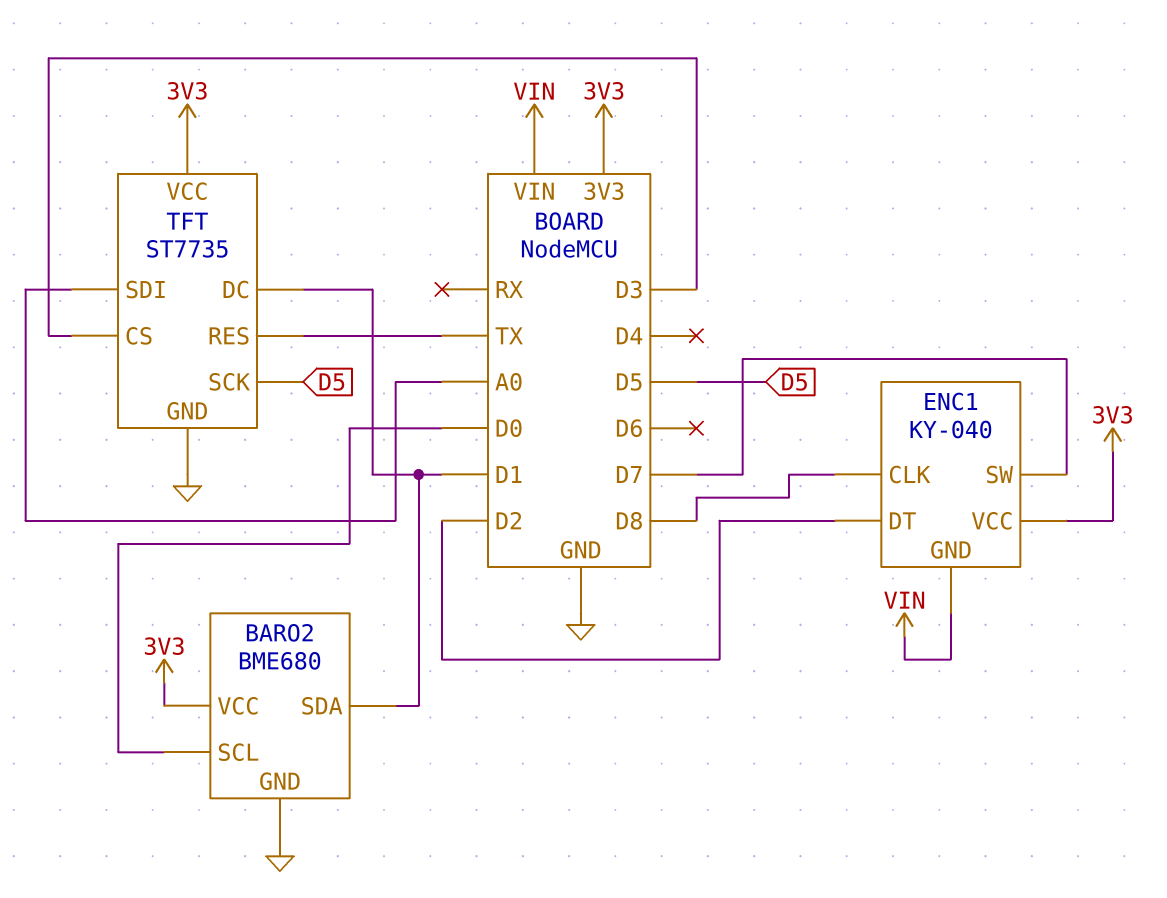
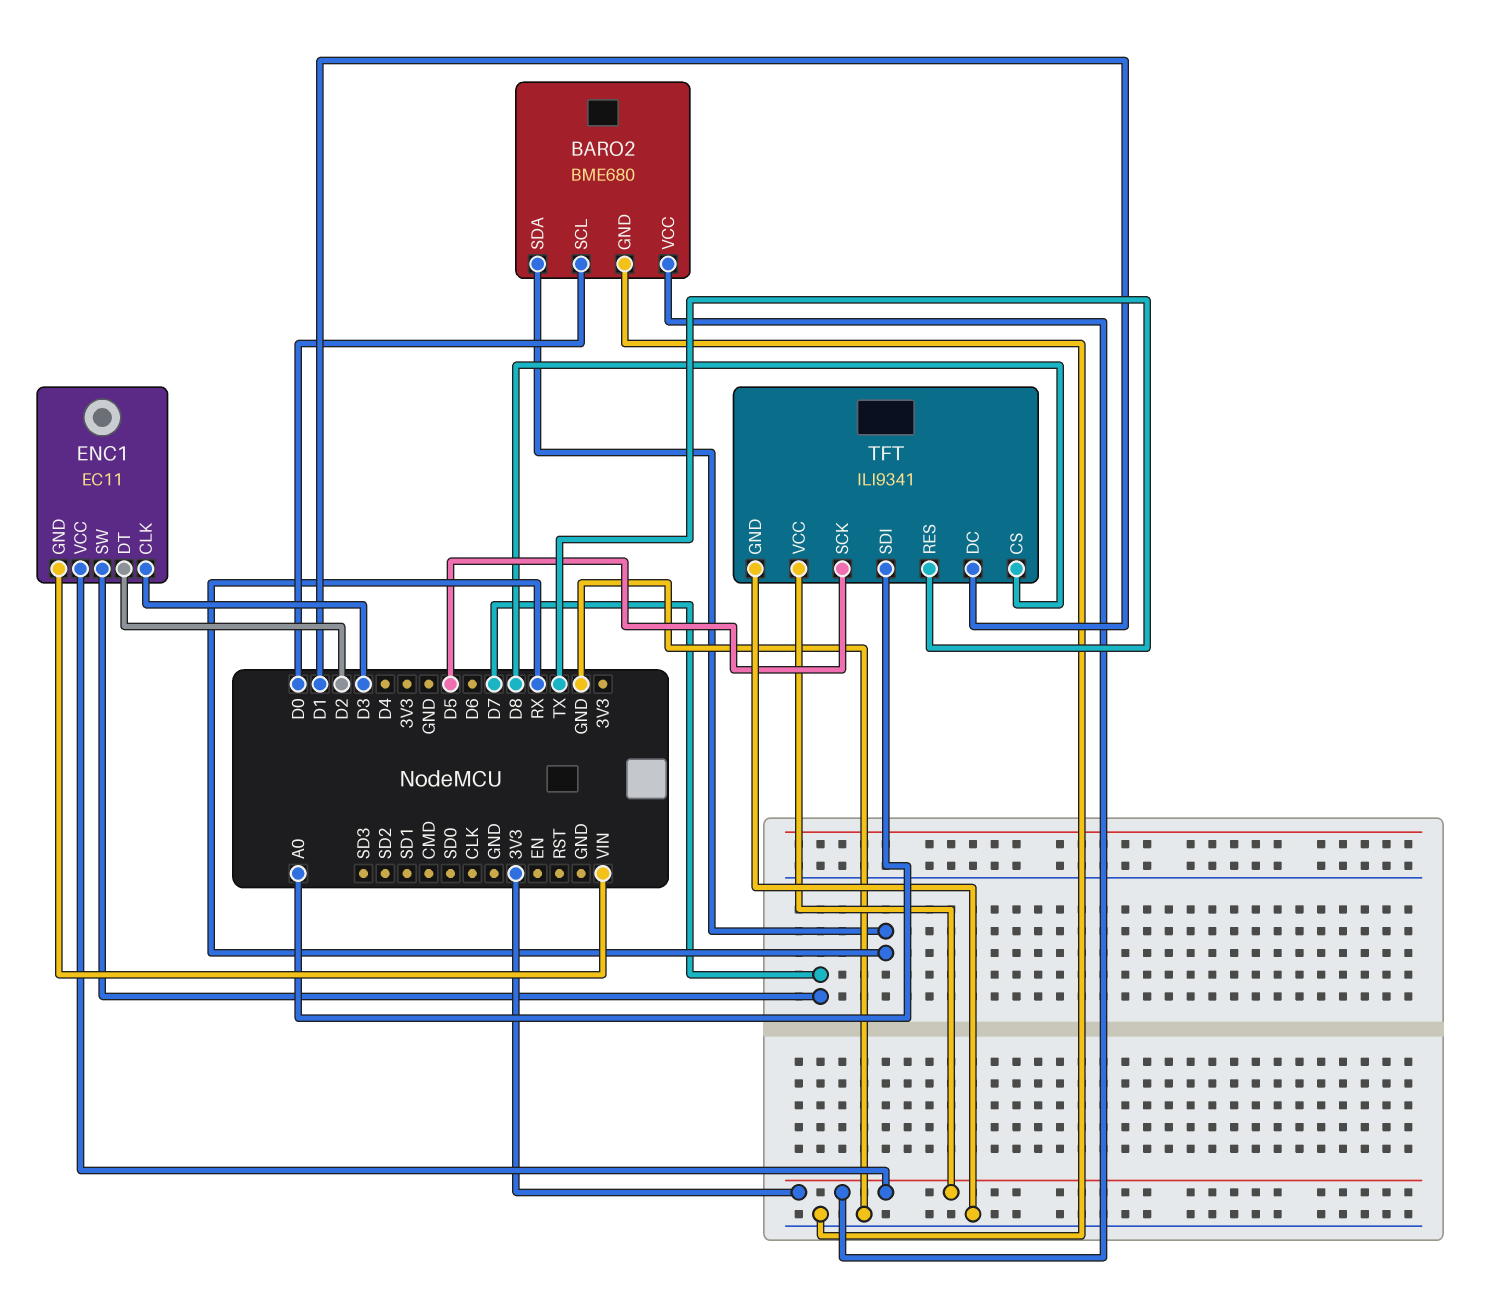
BARO2 pin SDA: D1 -> RX
ENC1: KY-040 -> EC11
ENC1 pin CLK: D8 -> D3
TFT: ST7735 -> ILI9341
TFT pin CS: D3 -> D8

